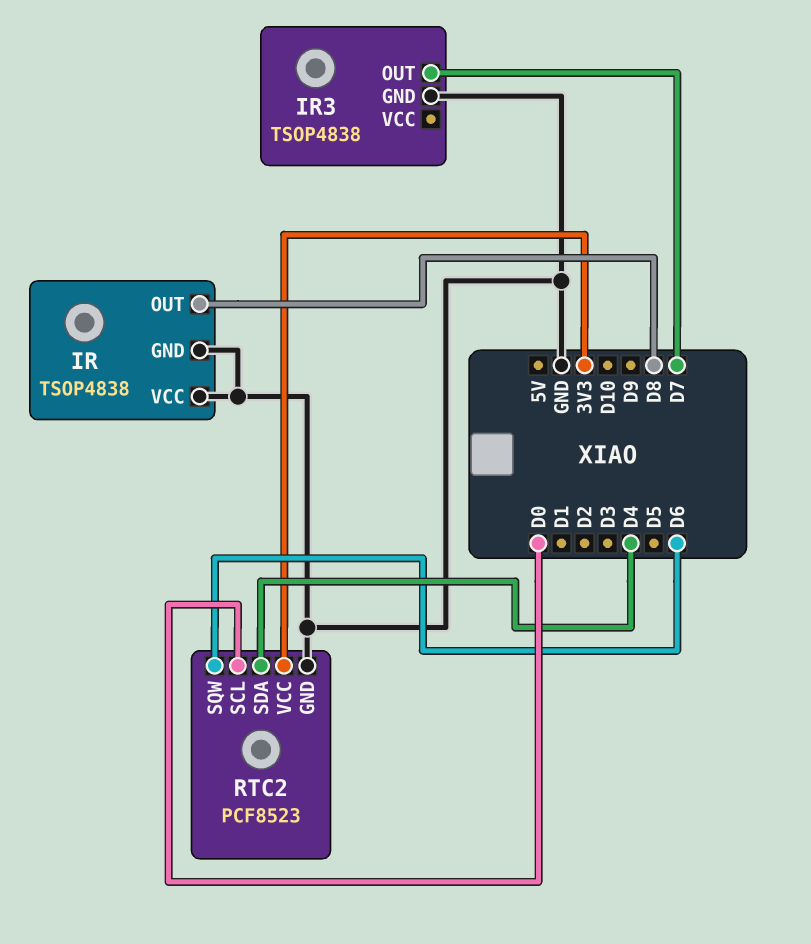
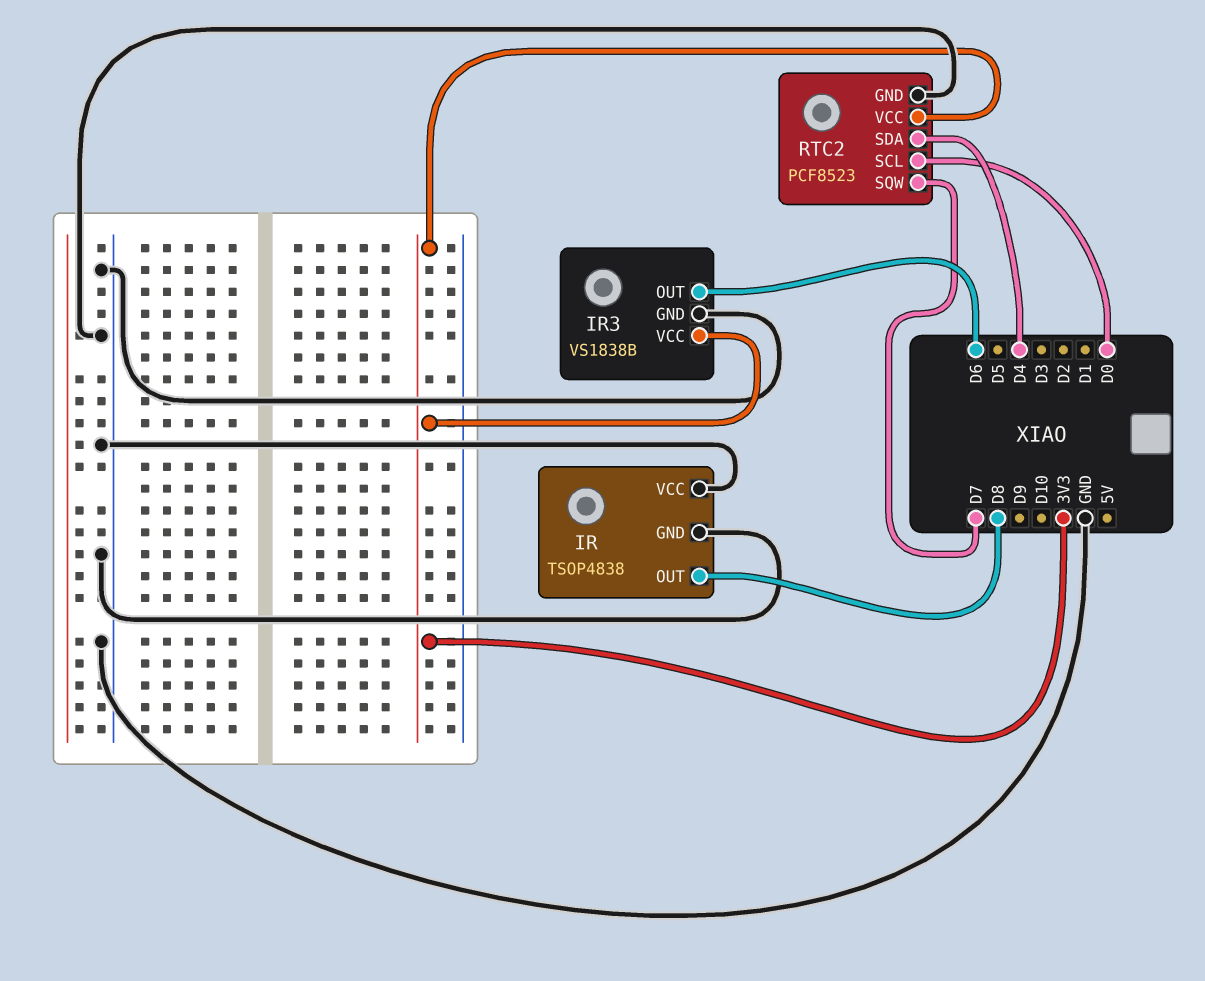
IR3: TSOP4838 -> VS1838B
IR3 pin OUT: D7 -> D6
IR3 pin VCC: none -> 3V3
RTC2 pin SQW: D6 -> D7

